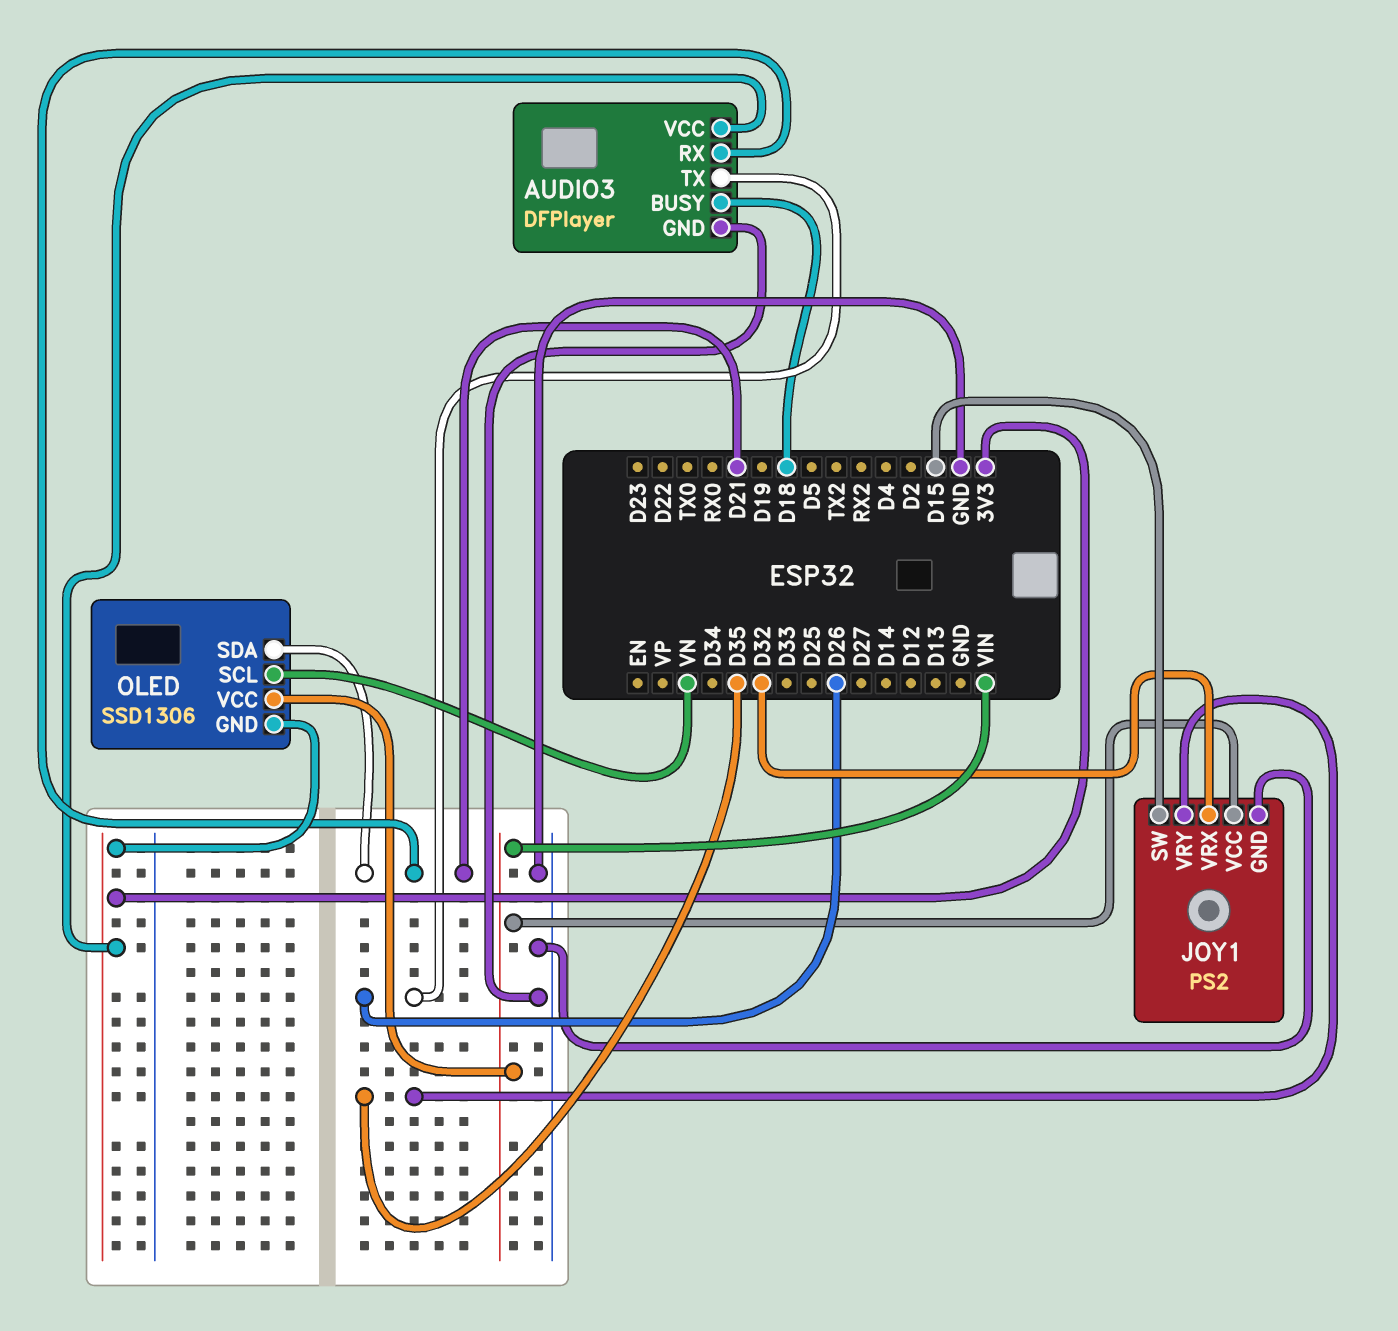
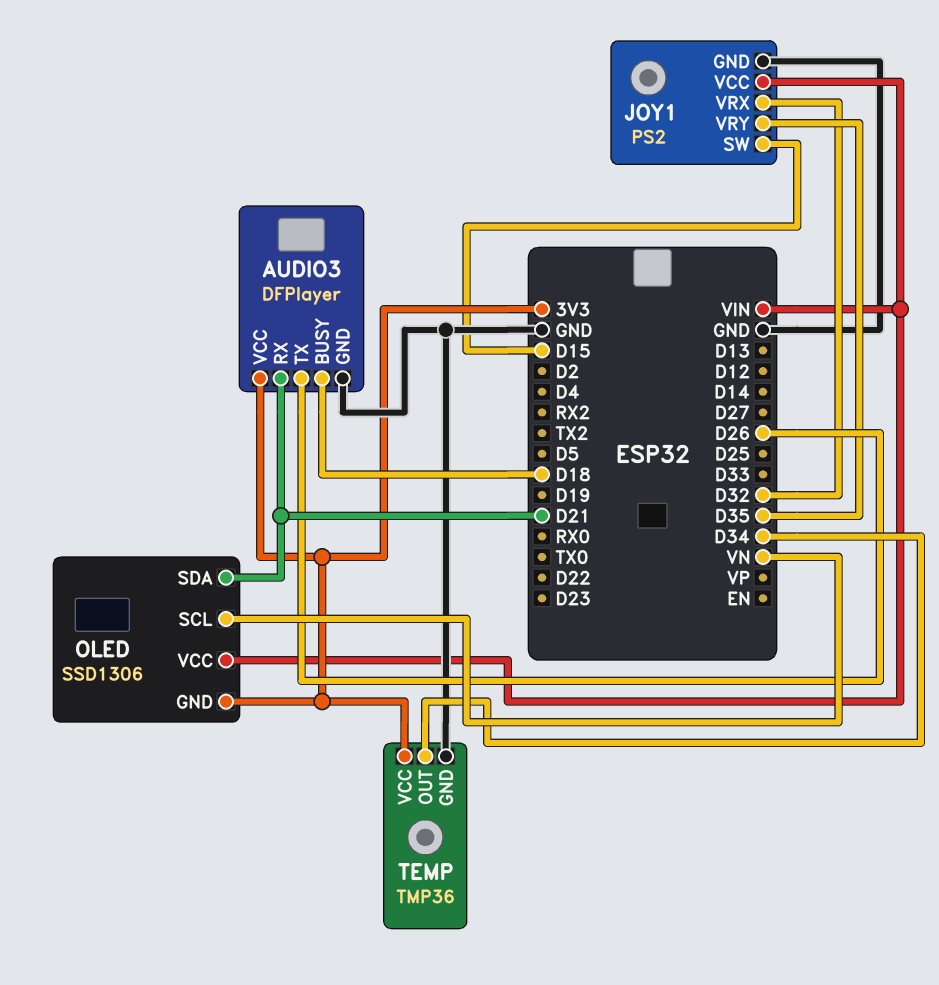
TEMP: none -> TMP36
TEMP pin GND: none -> GND
TEMP pin OUT: none -> D34
TEMP pin VCC: none -> 3V3

